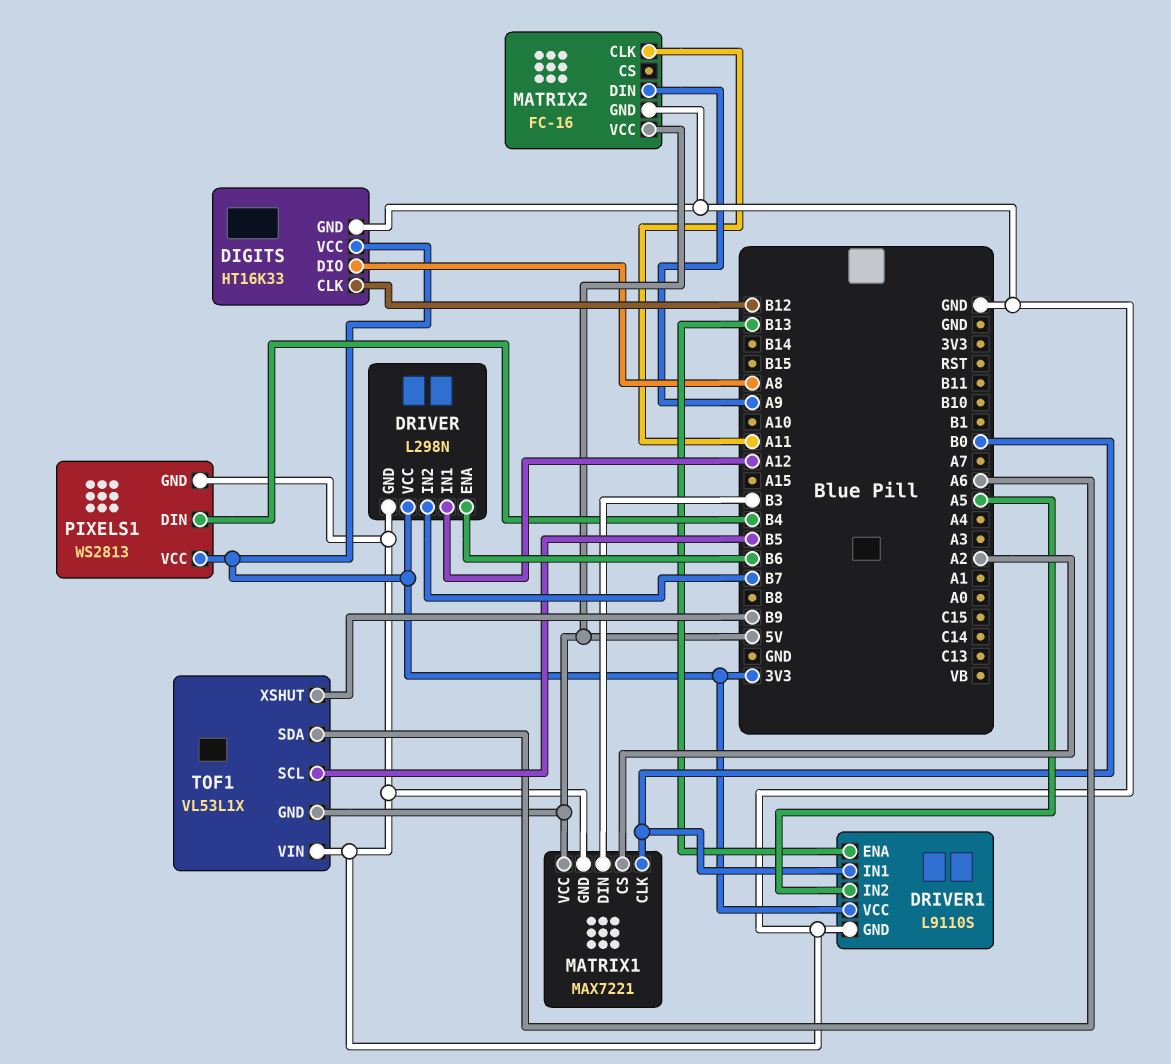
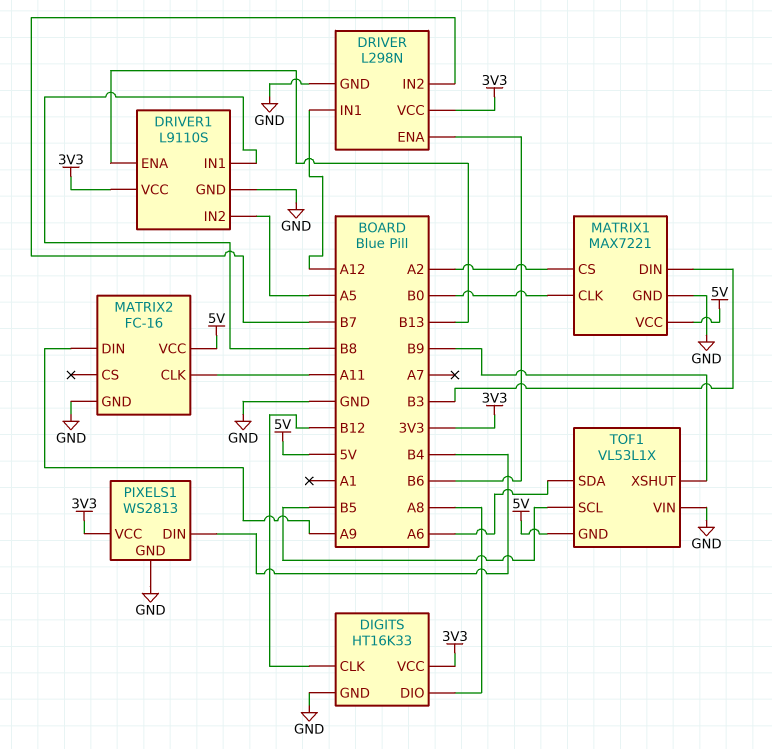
DRIVER1 pin IN1: B0 -> B8

